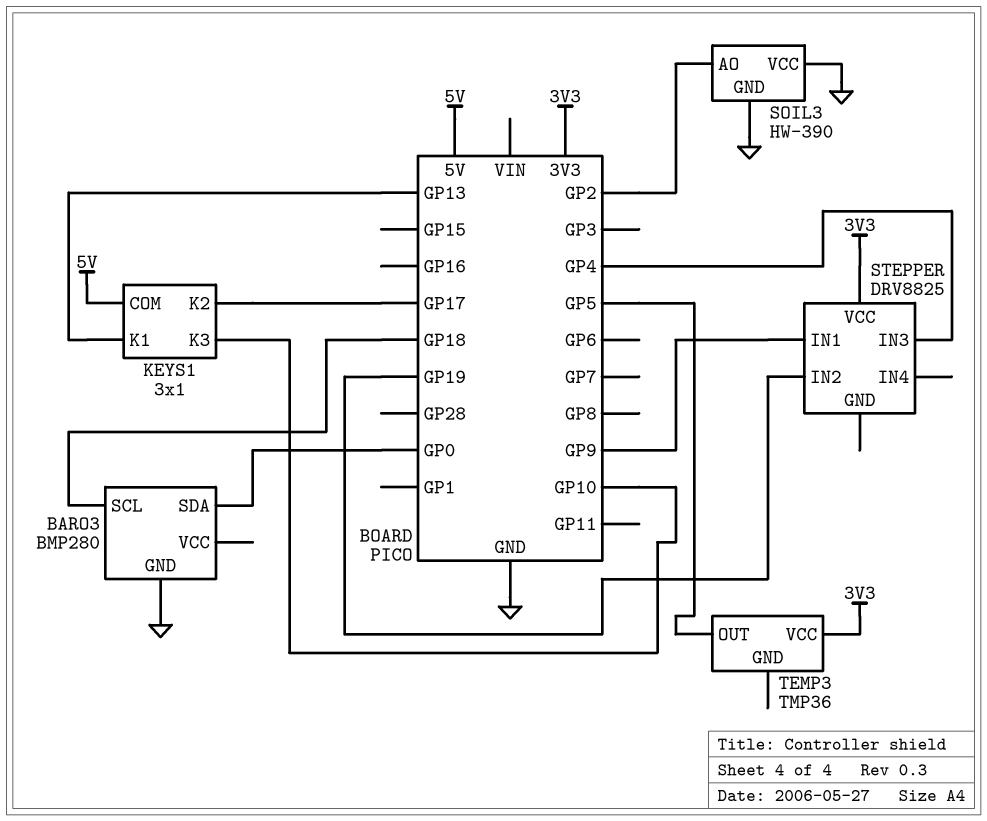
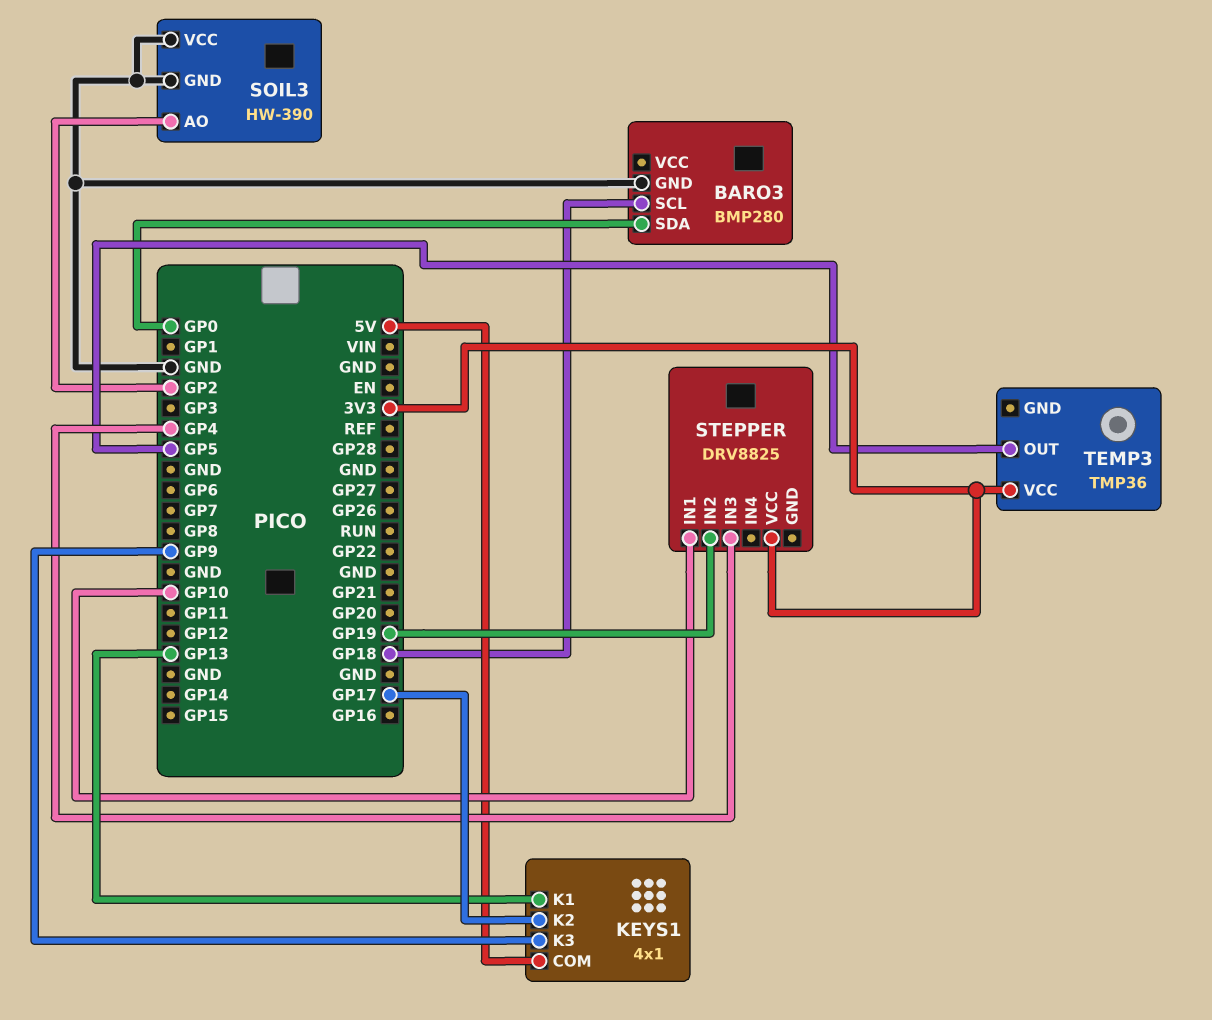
KEYS1: 3x1 -> 4x1
KEYS1 pin K3: GP10 -> GP9
STEPPER pin IN1: GP9 -> GP10

